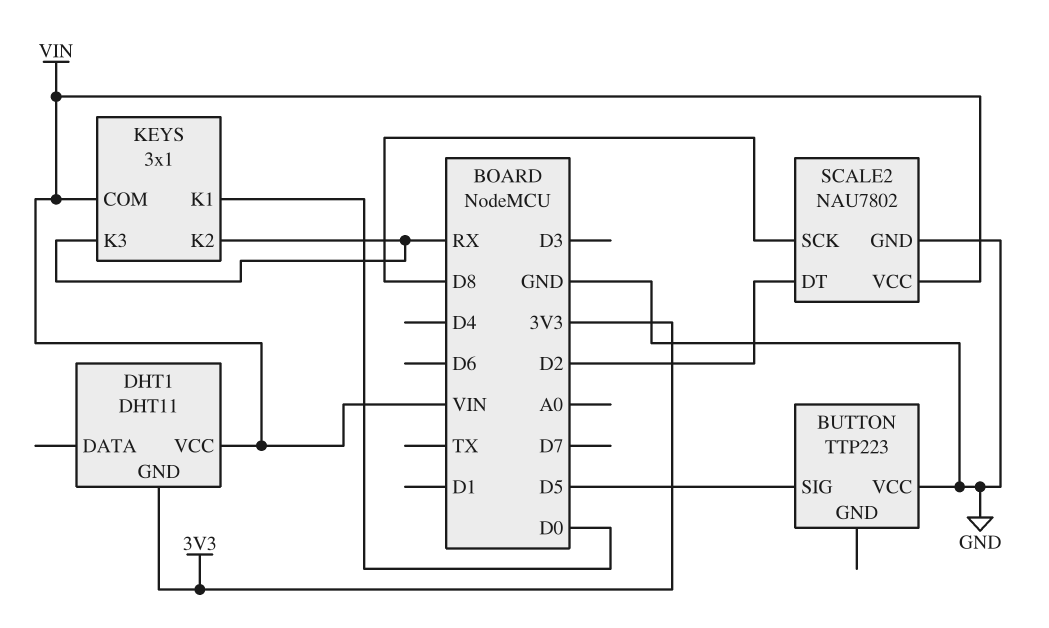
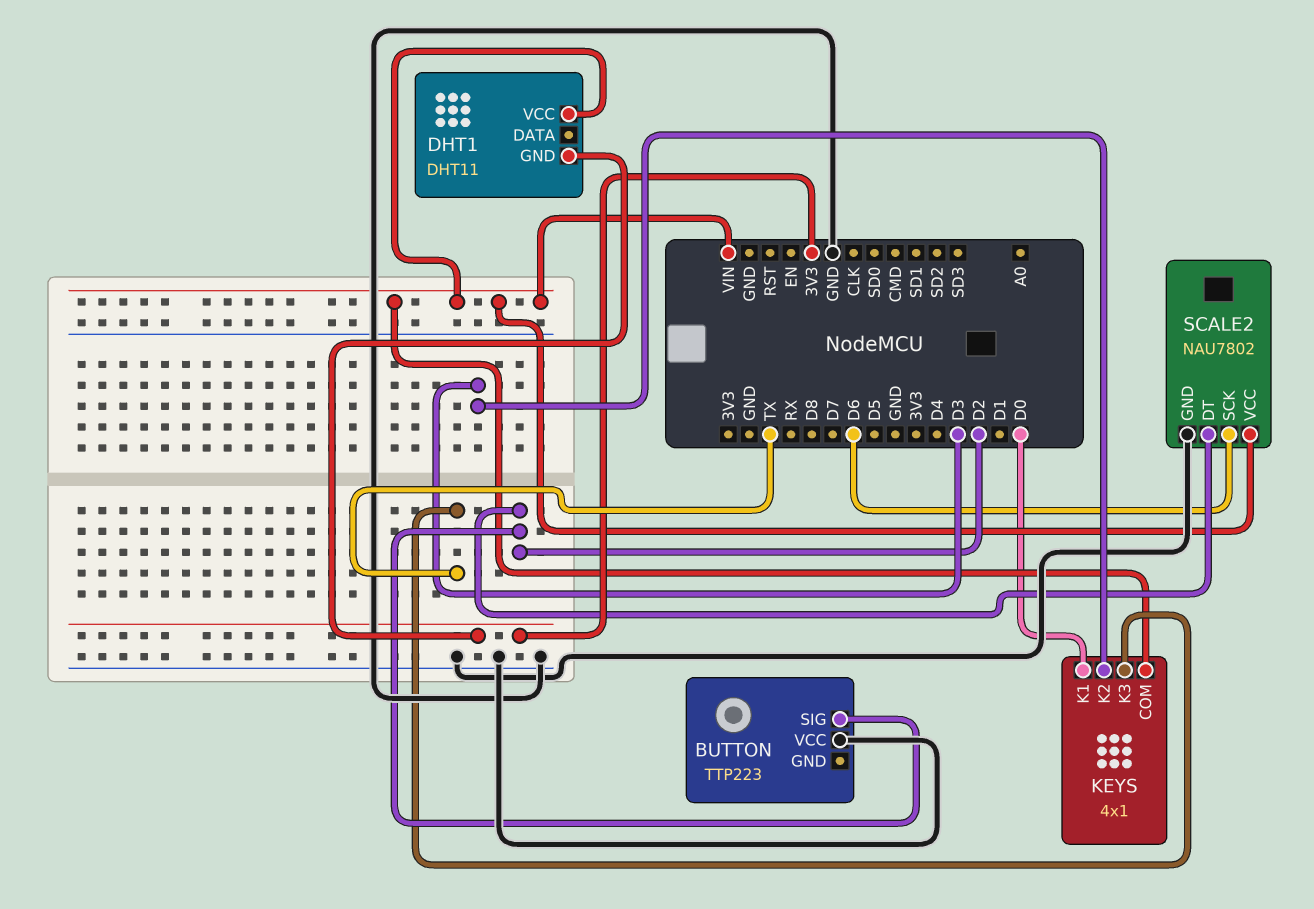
BUTTON pin SIG: D5 -> D2
KEYS: 3x1 -> 4x1
KEYS pin K2: RX -> D3
KEYS pin K3: RX -> TX
SCALE2 pin SCK: D8 -> D6

